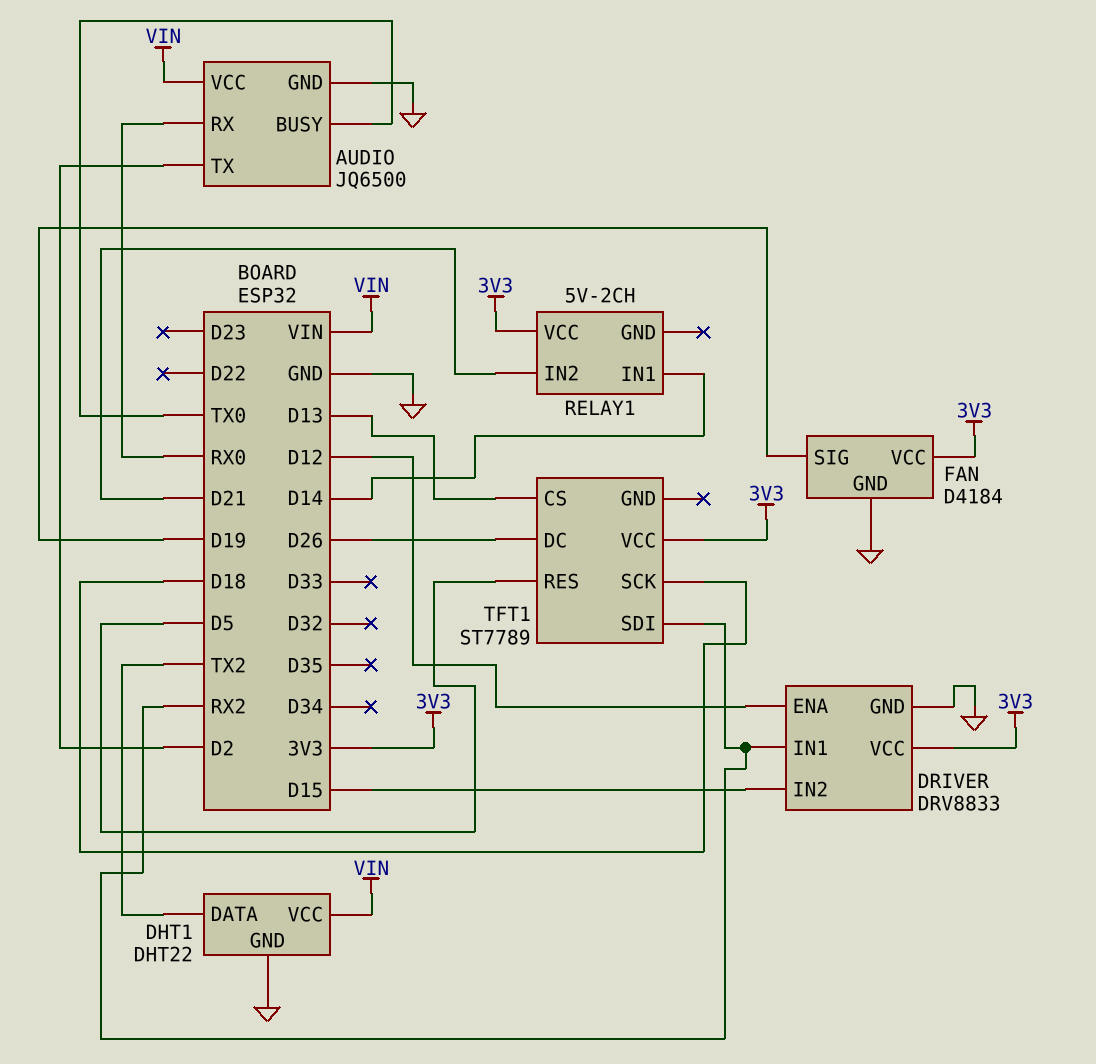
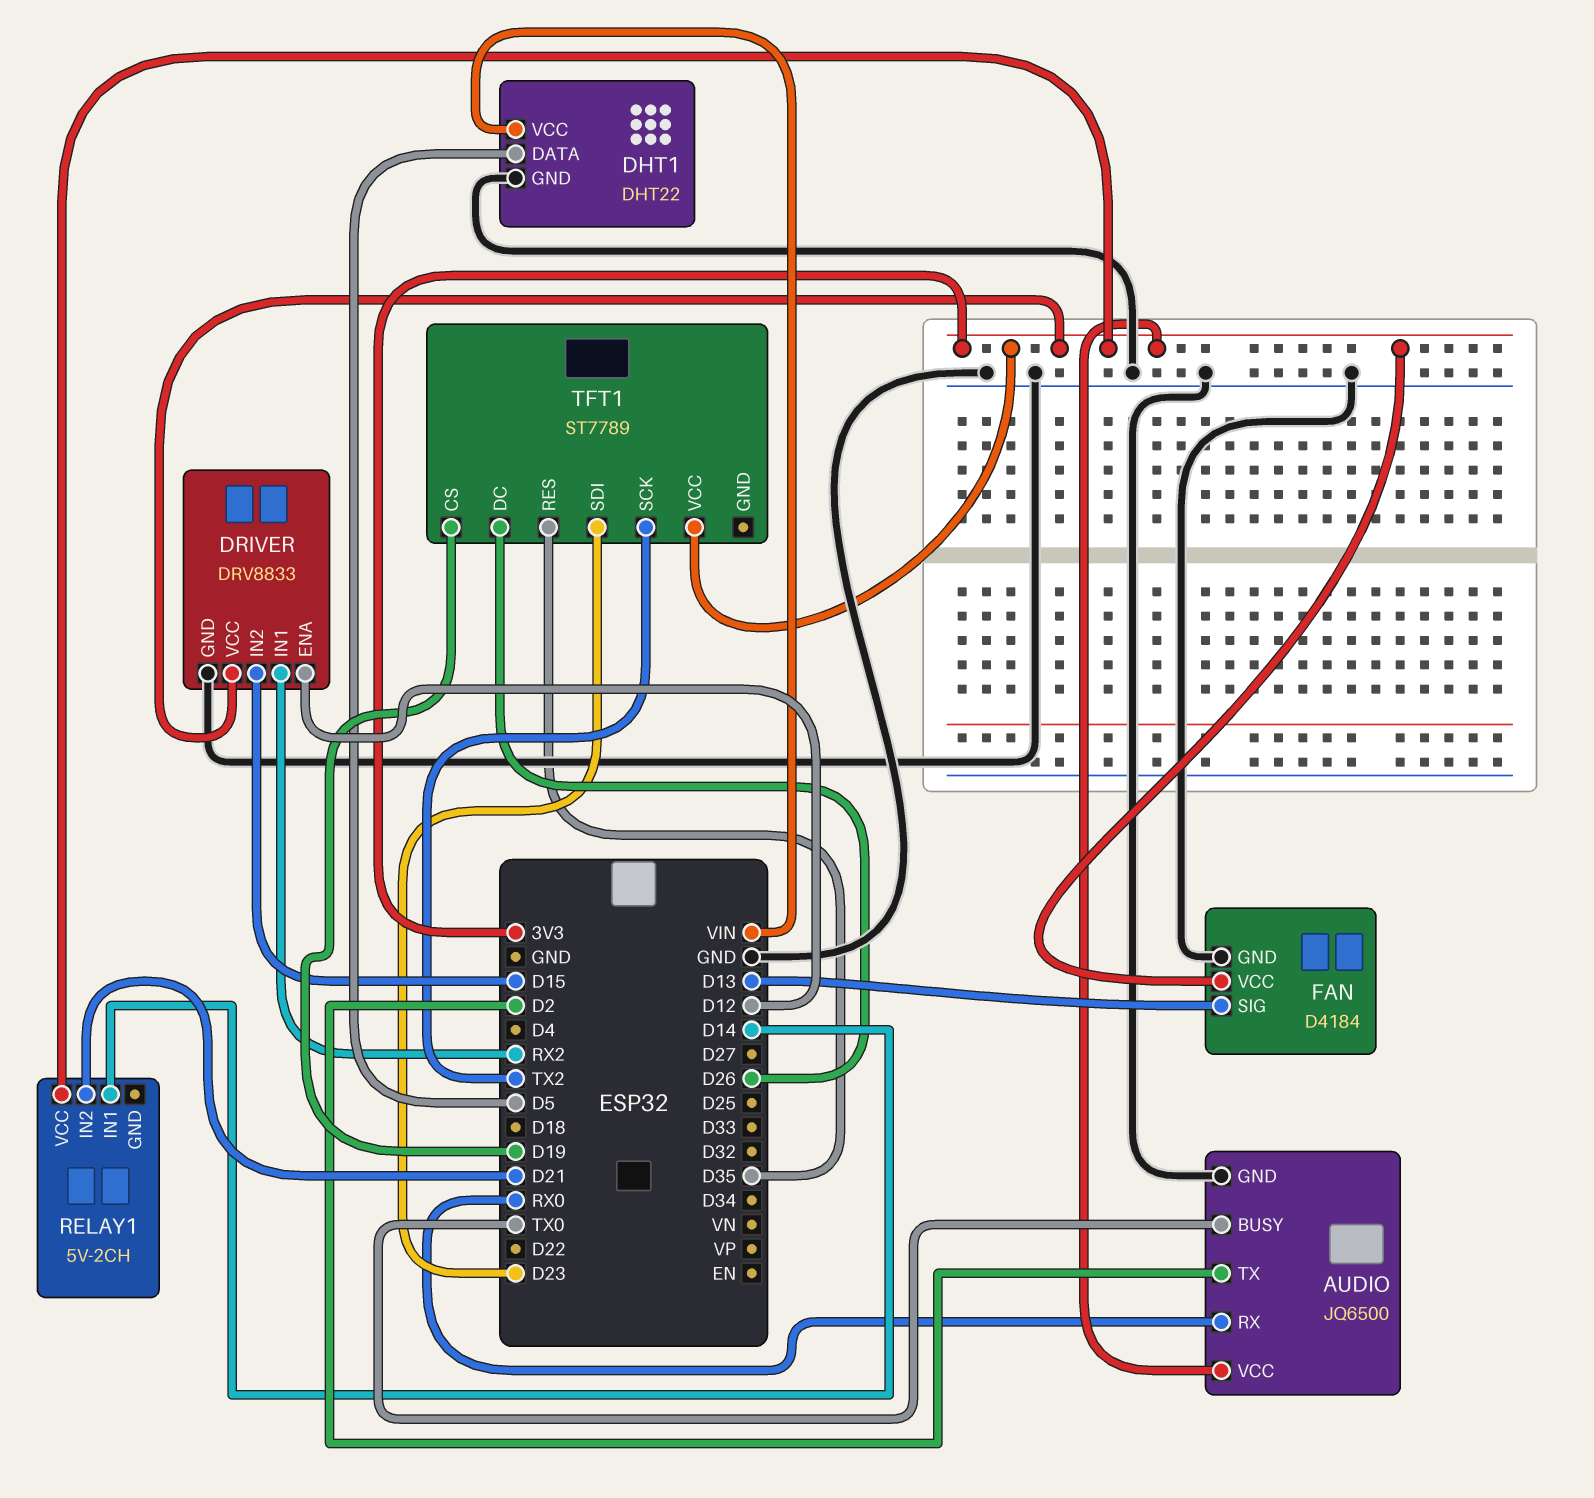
AUDIO pin VCC: VIN -> 3V3
DHT1 pin DATA: TX2 -> D5
FAN pin SIG: D19 -> D13
TFT1 pin CS: D13 -> D19
TFT1 pin RES: D5 -> D35
TFT1 pin SCK: D18 -> TX2
TFT1 pin SDI: RX2 -> D23

